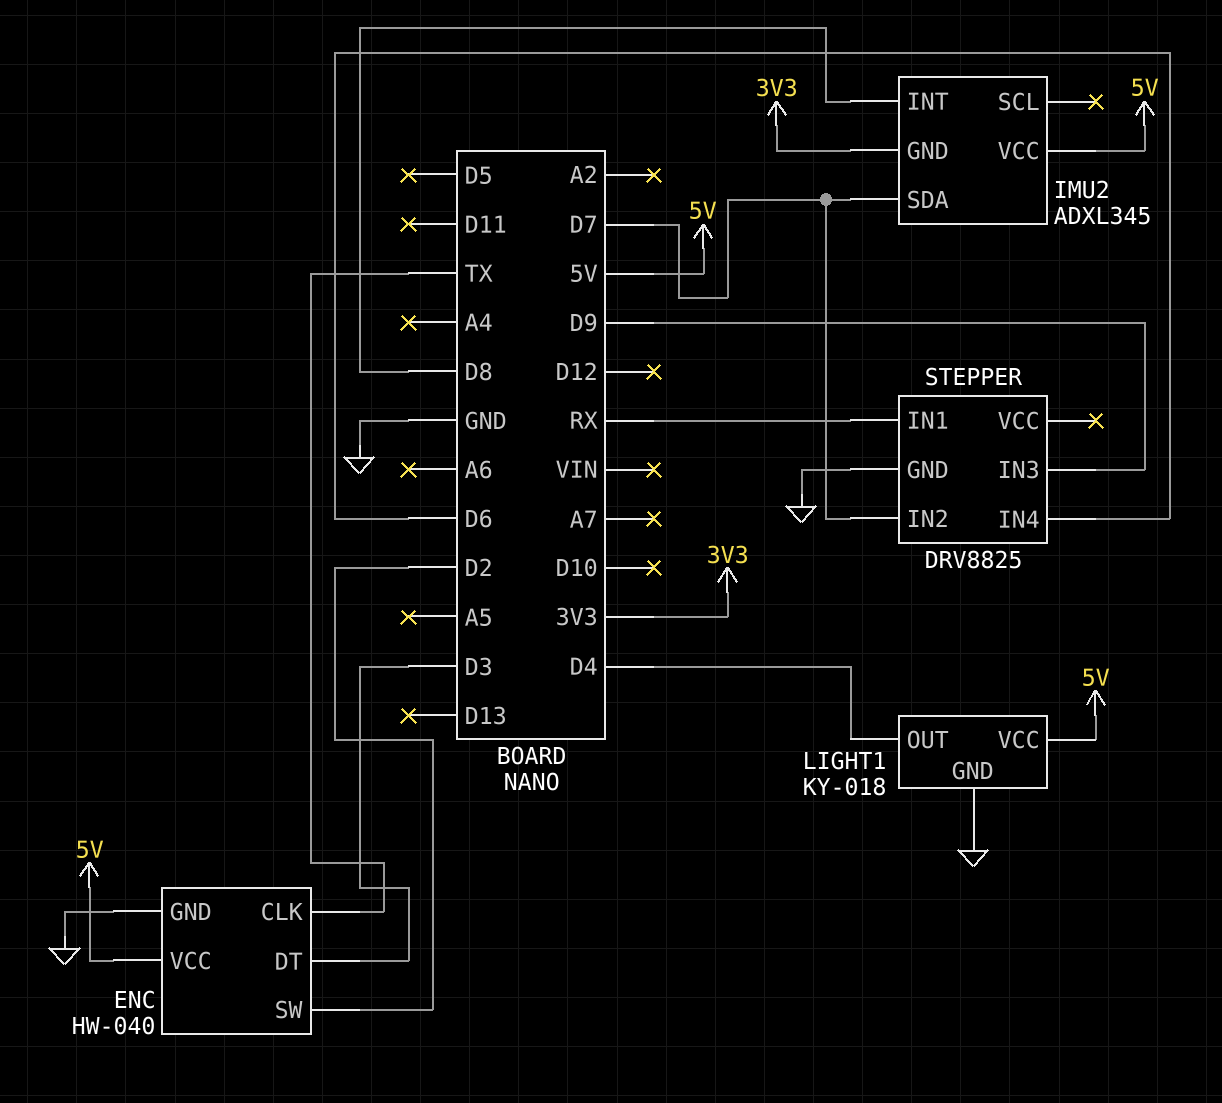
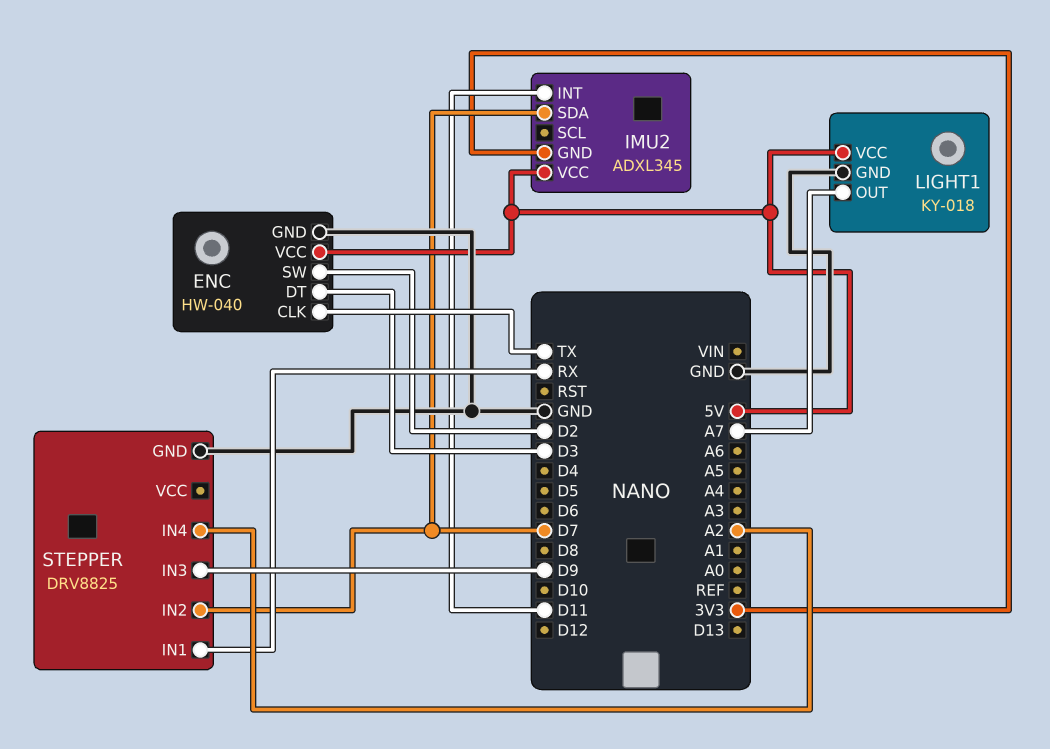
IMU2 pin INT: D8 -> D11
LIGHT1 pin OUT: D4 -> A7
STEPPER pin IN4: D6 -> A2

